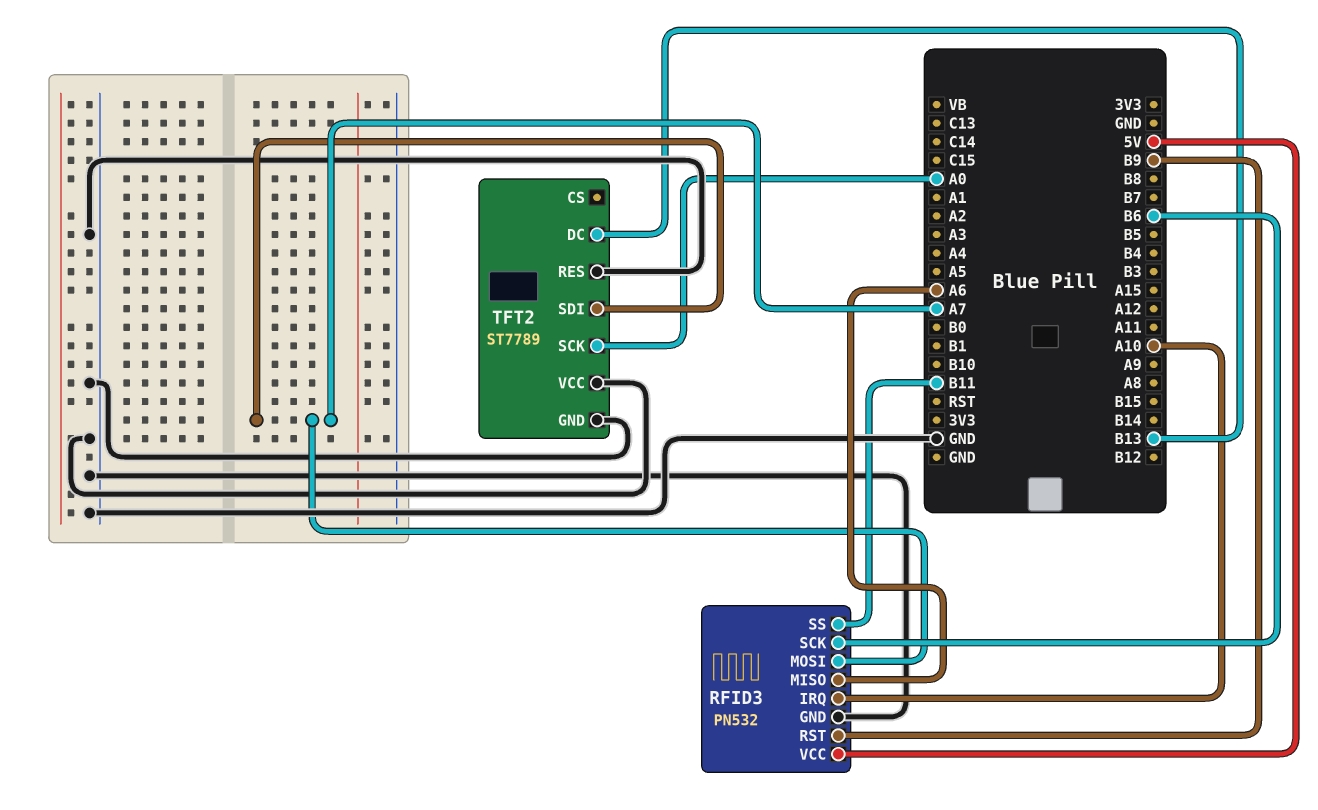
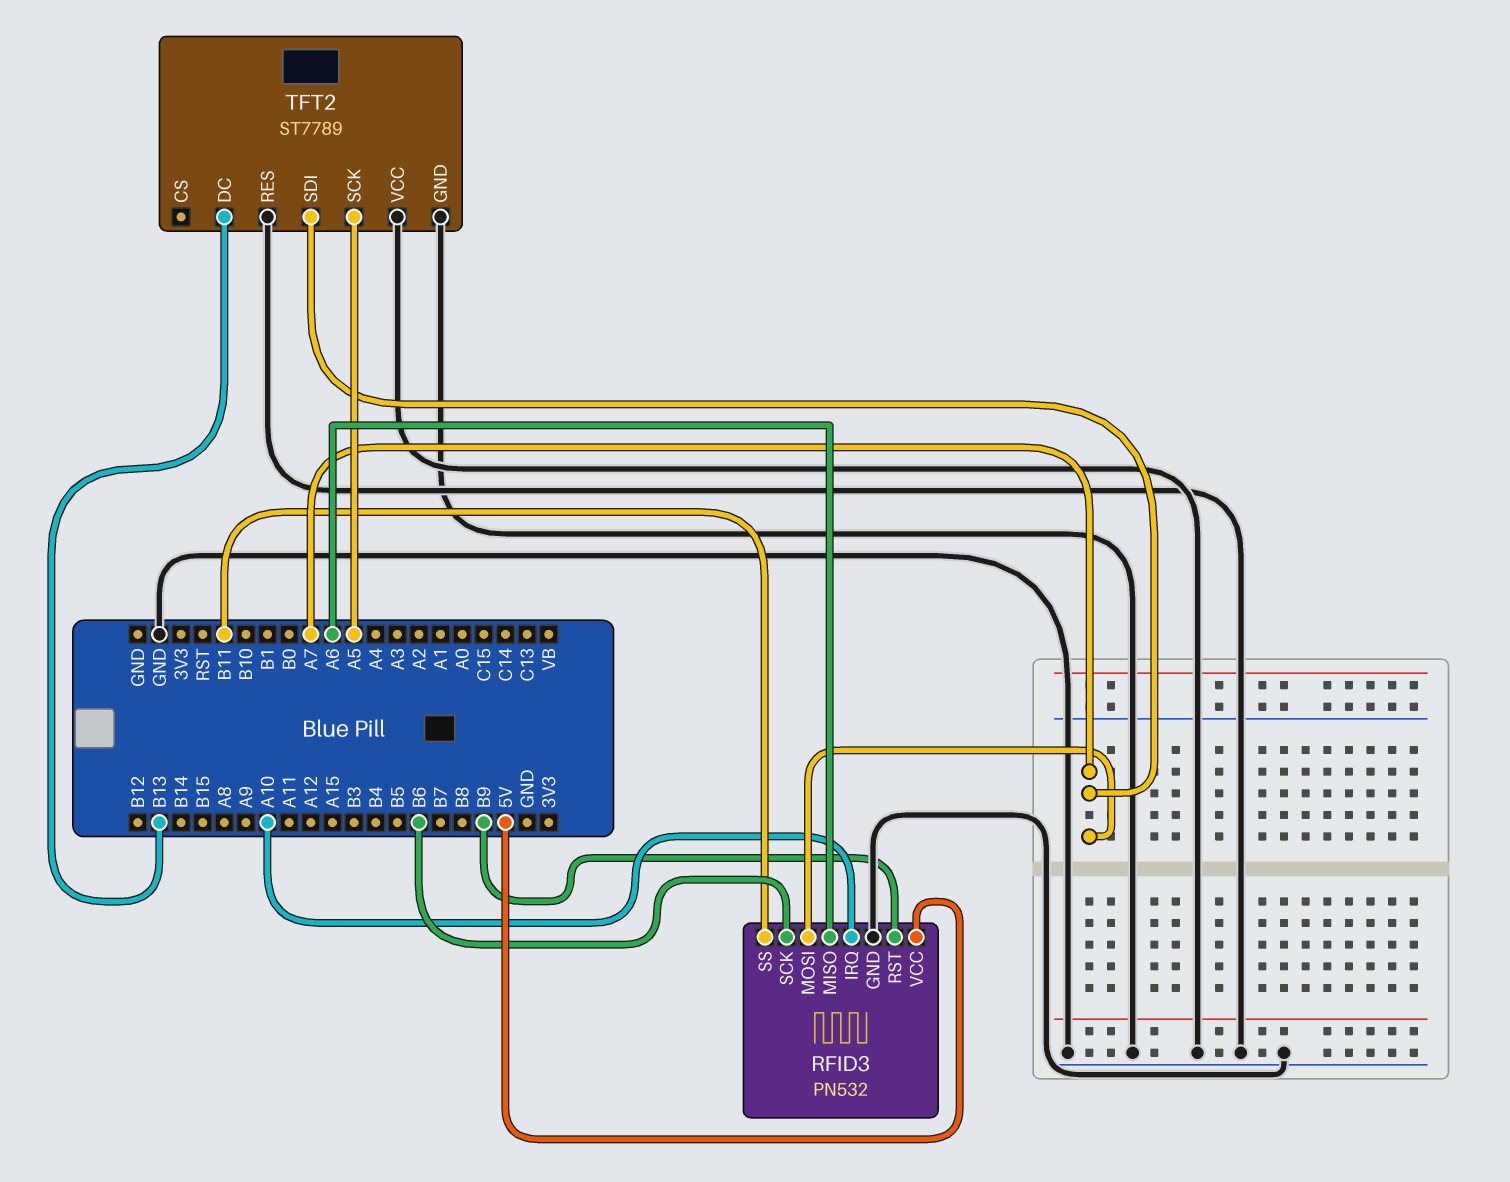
TFT2 pin SCK: A0 -> A5

